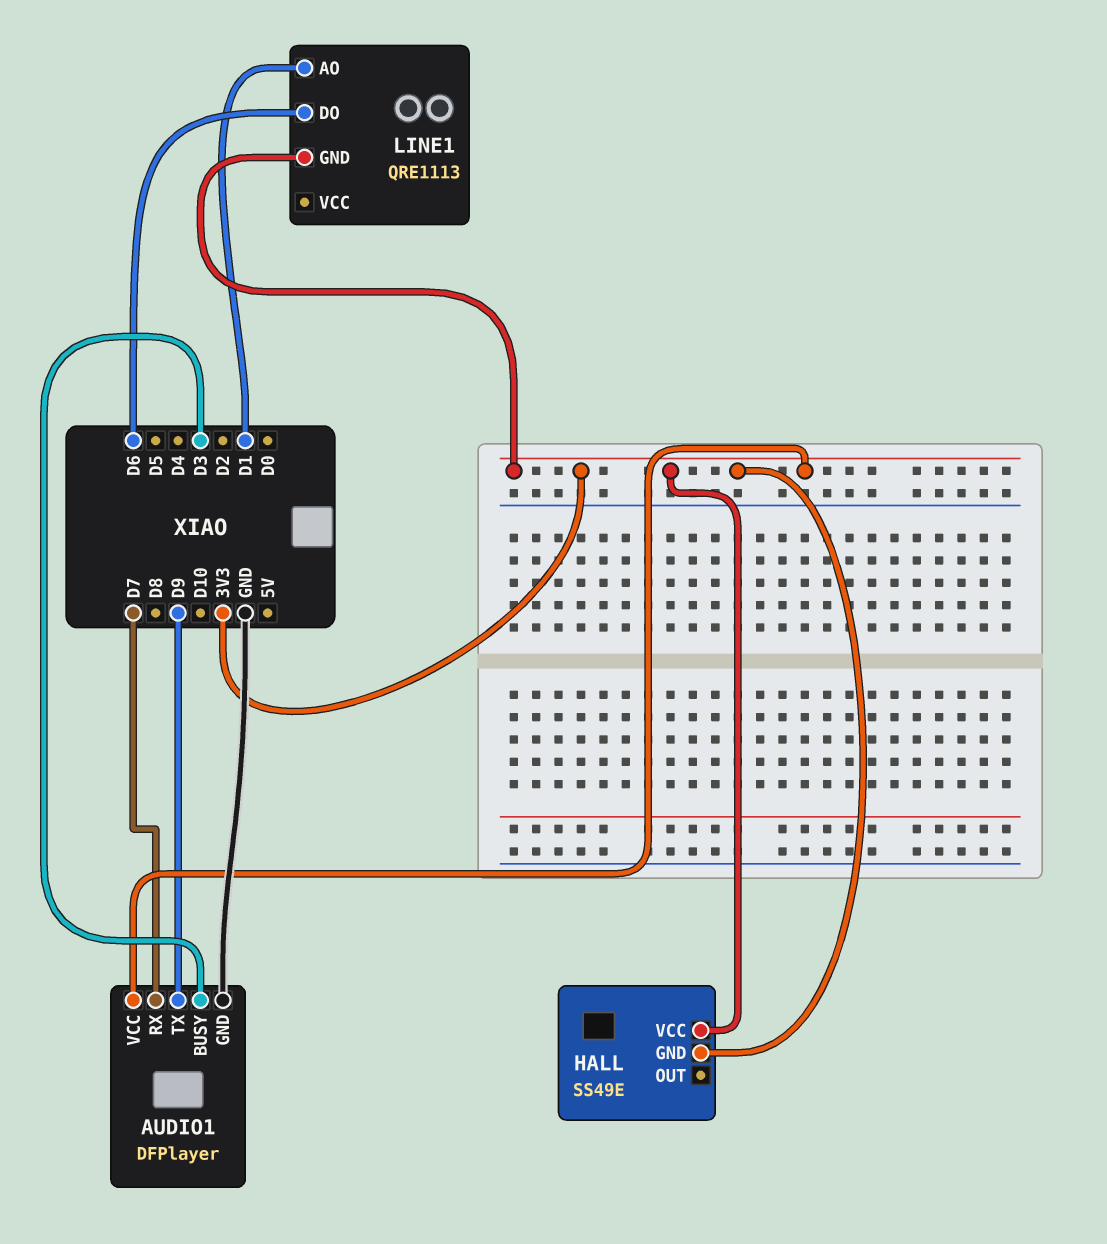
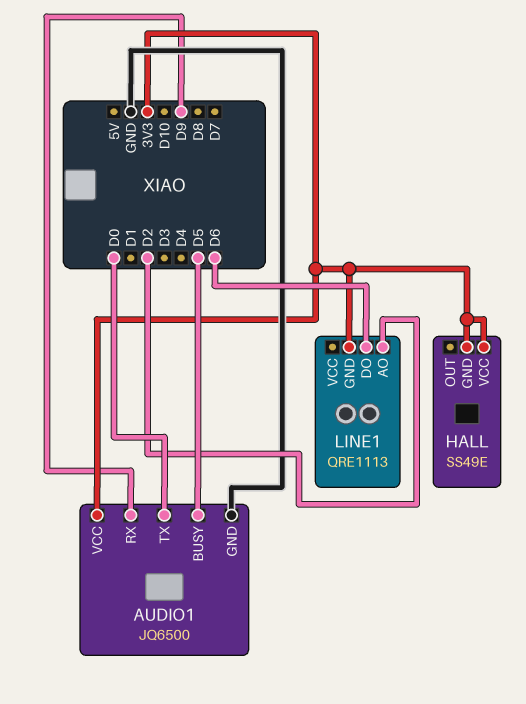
AUDIO1: DFPlayer -> JQ6500
AUDIO1 pin BUSY: D3 -> D5
AUDIO1 pin RX: D7 -> D9
AUDIO1 pin TX: D9 -> D0
LINE1 pin AO: D1 -> D2

